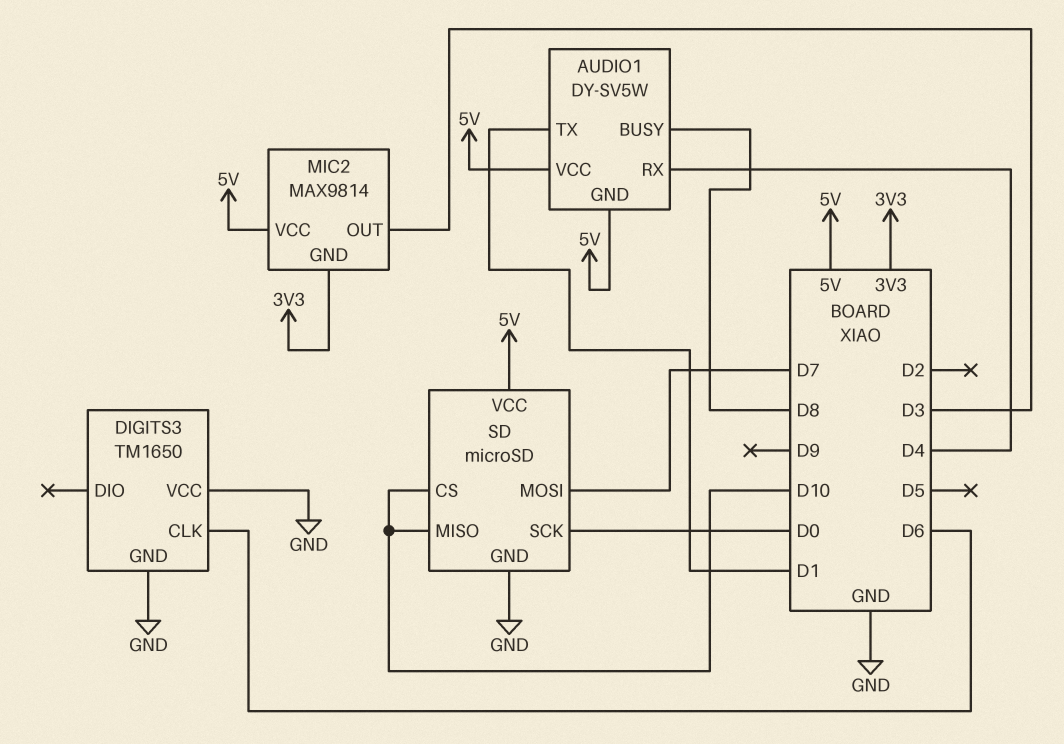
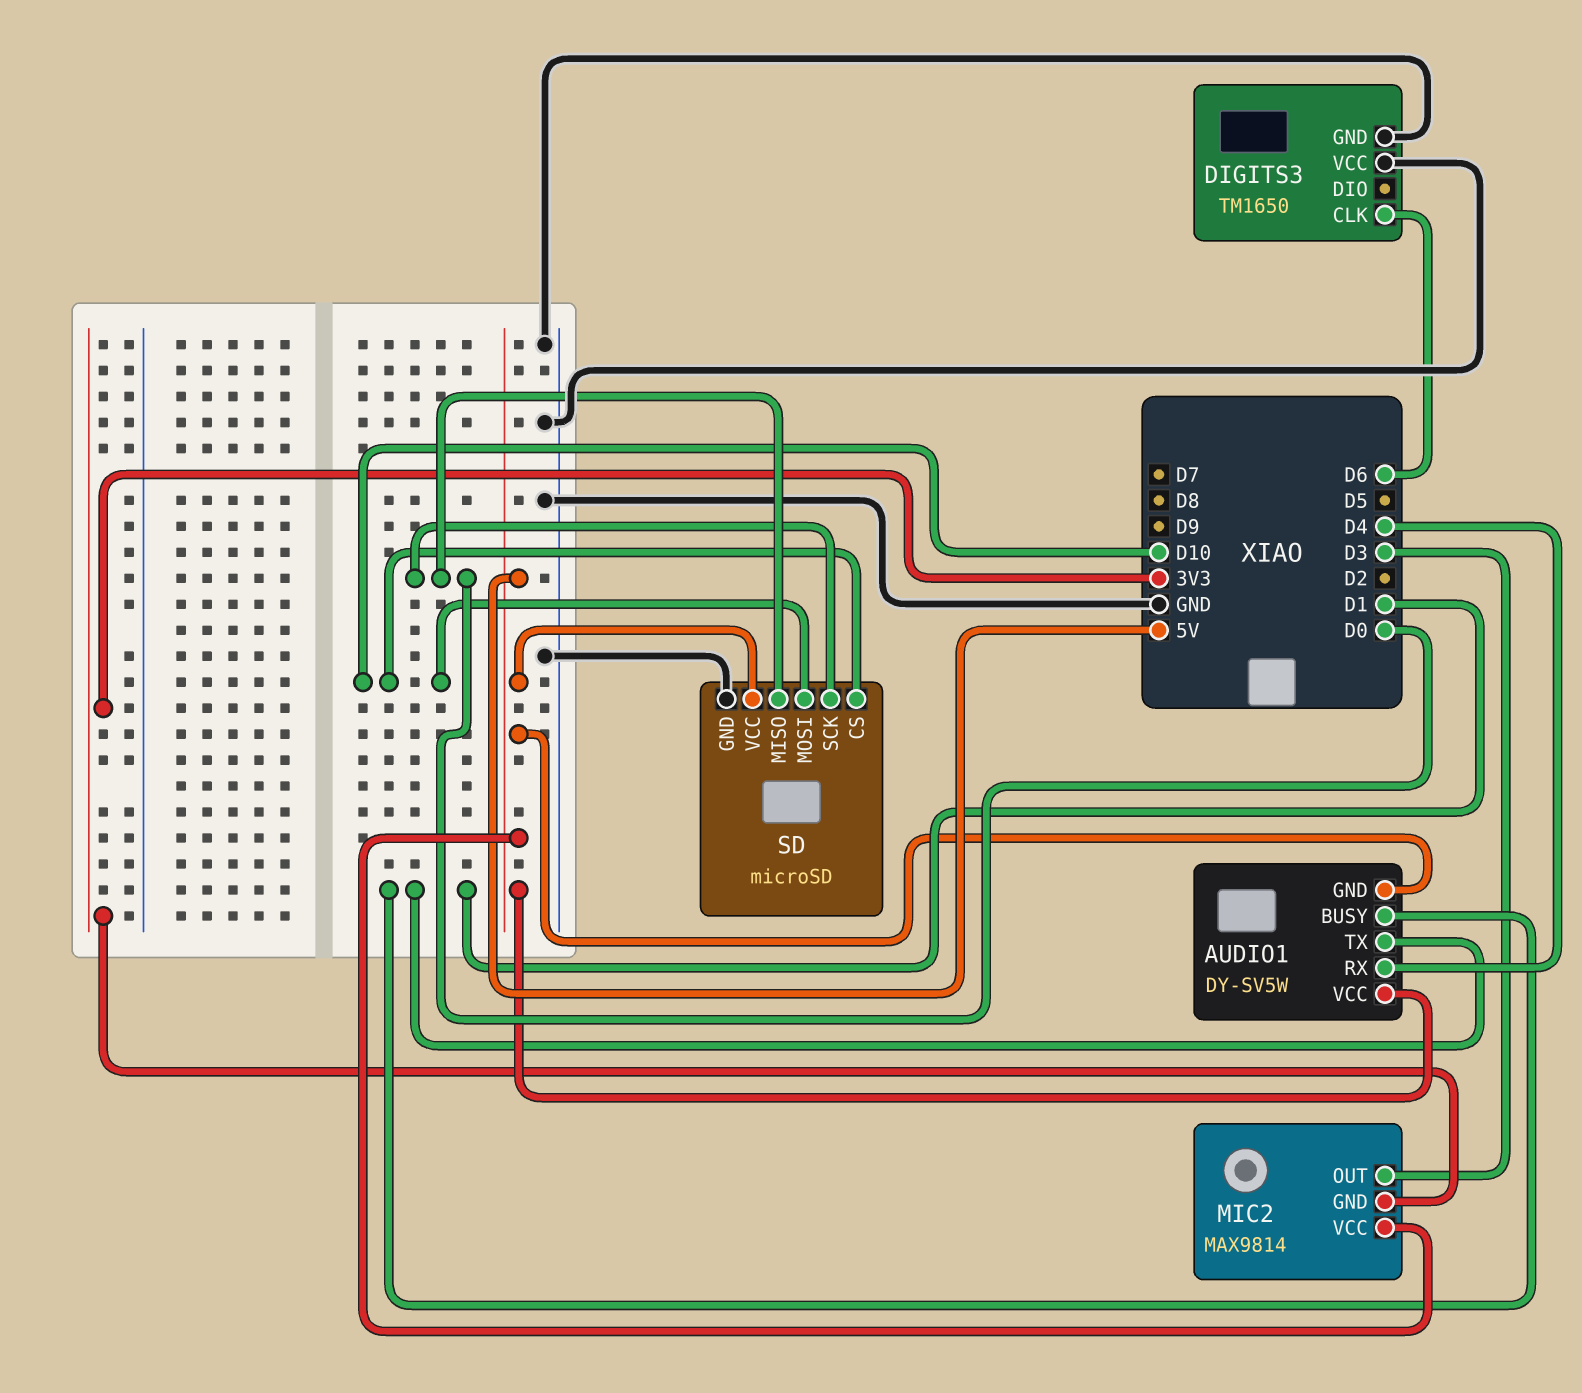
AUDIO1 pin BUSY: D8 -> D1
SD pin MISO: D10 -> D0
SD pin MOSI: D7 -> D10

